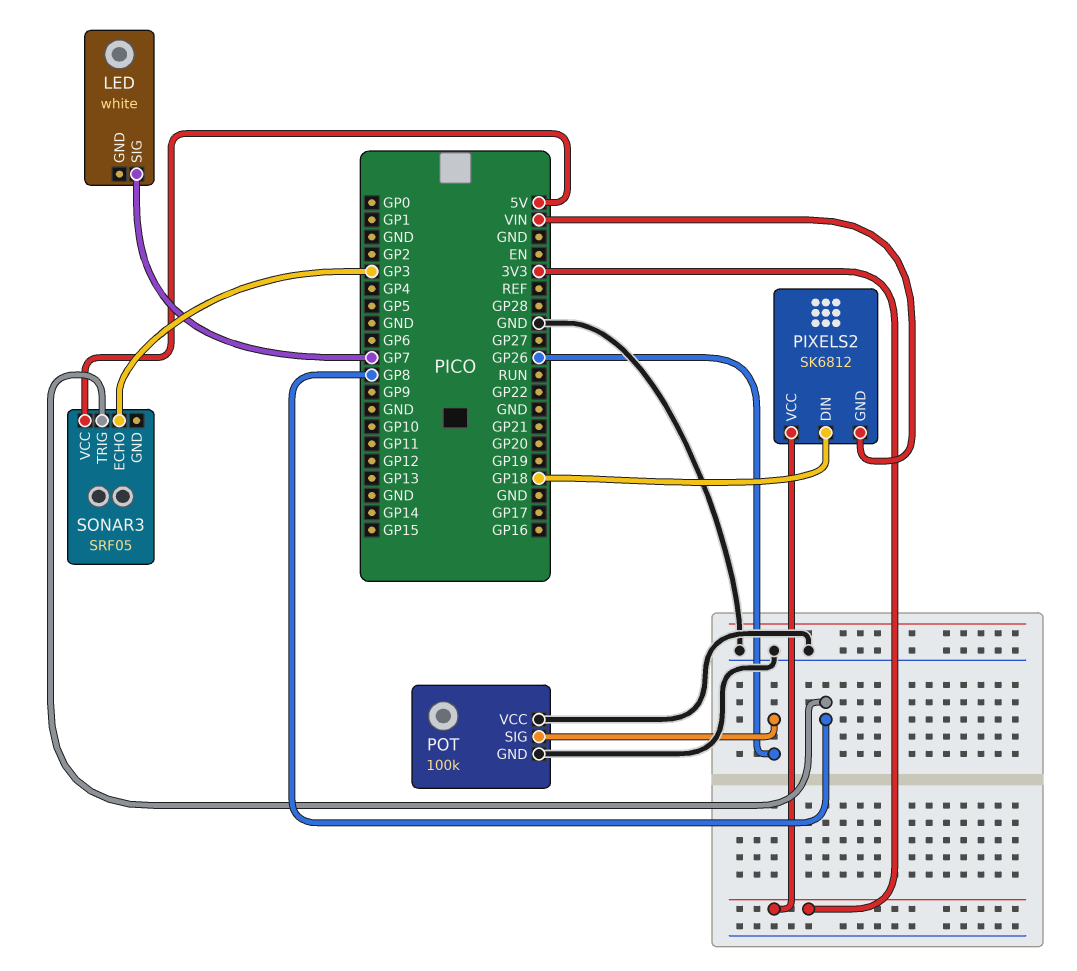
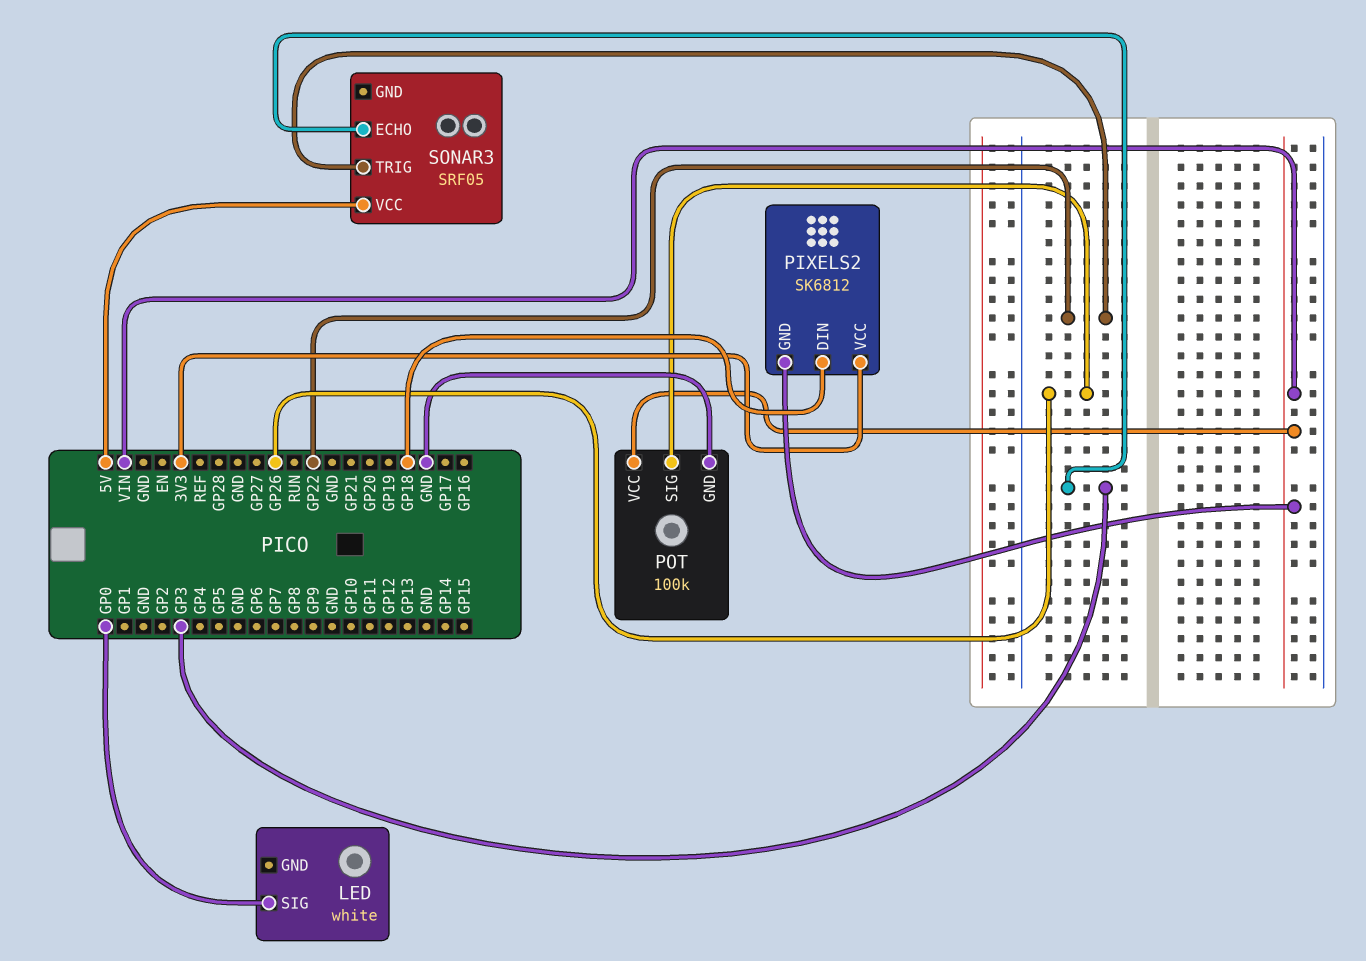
LED pin SIG: GP7 -> GP0
POT pin VCC: GND -> VIN
SONAR3 pin TRIG: GP8 -> GP22

